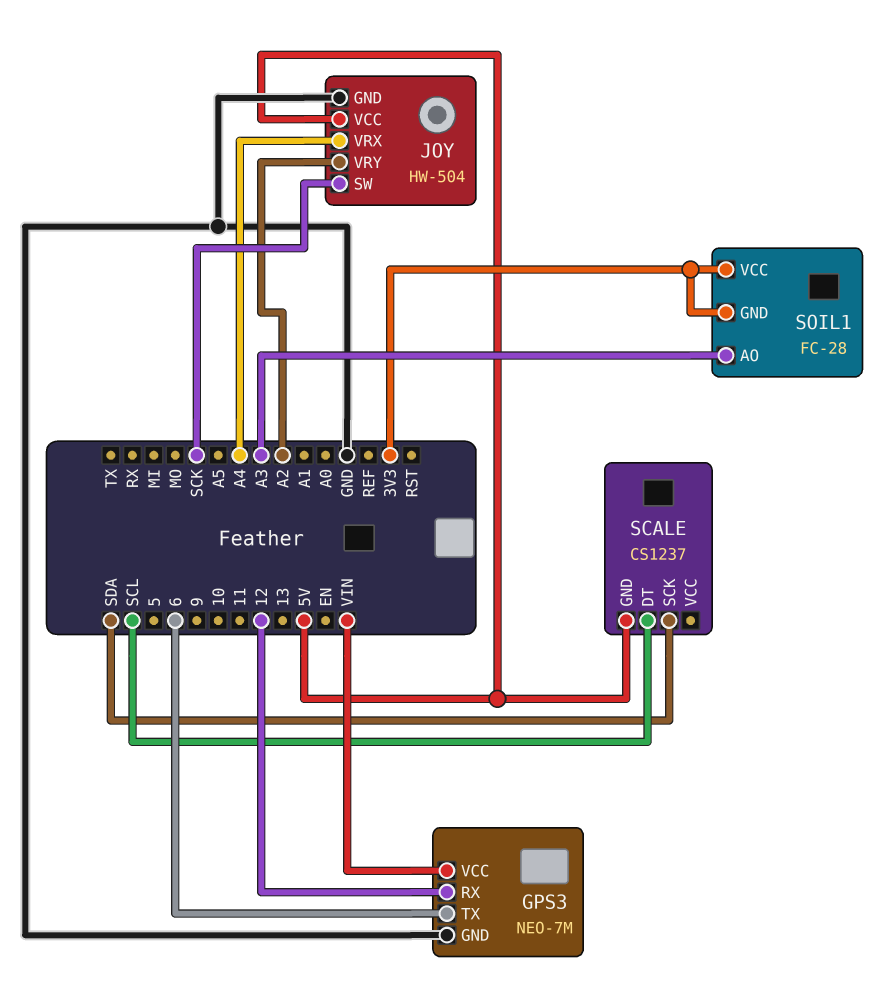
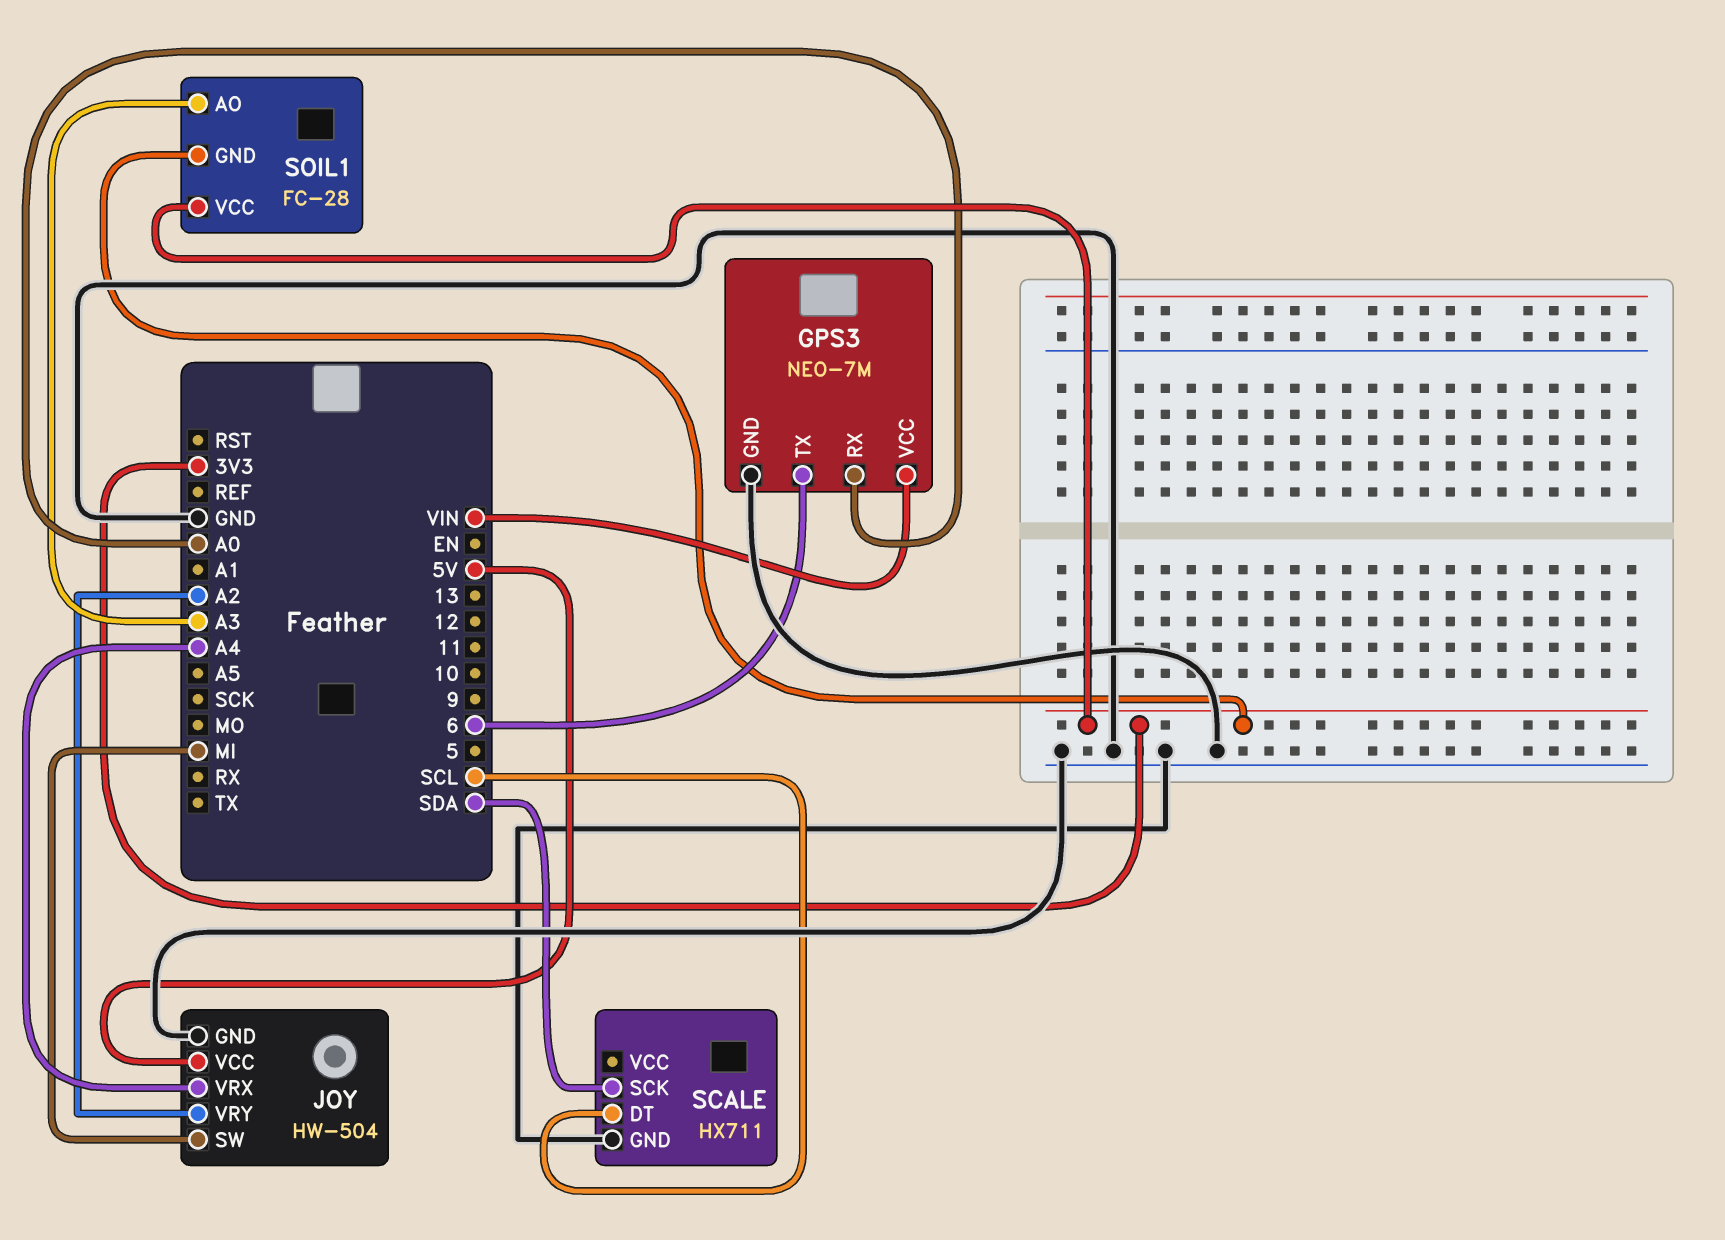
GPS3 pin RX: 12 -> A0
JOY pin SW: SCK -> MI
SCALE: CS1237 -> HX711
SCALE pin GND: 5V -> GND

